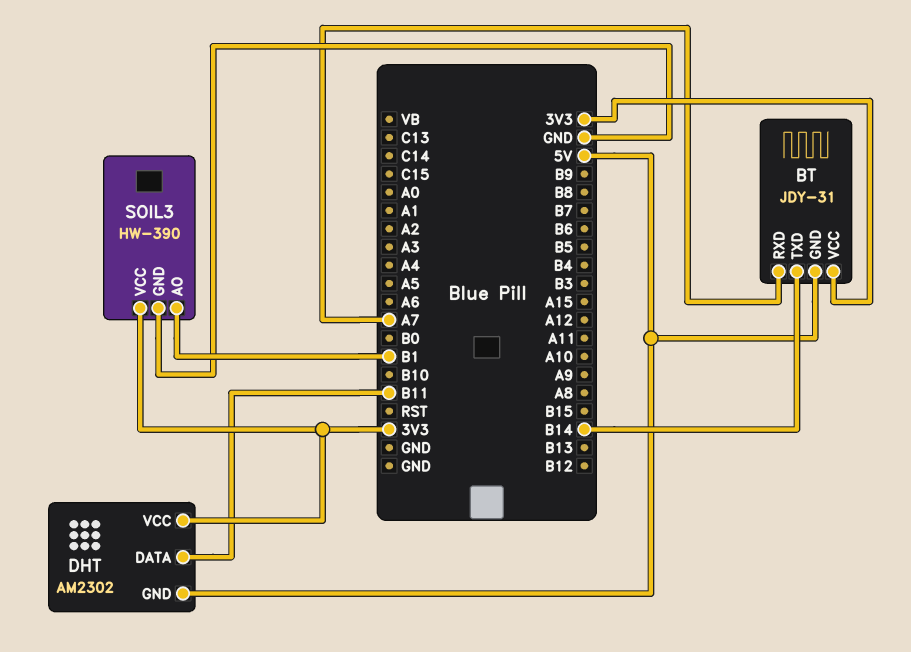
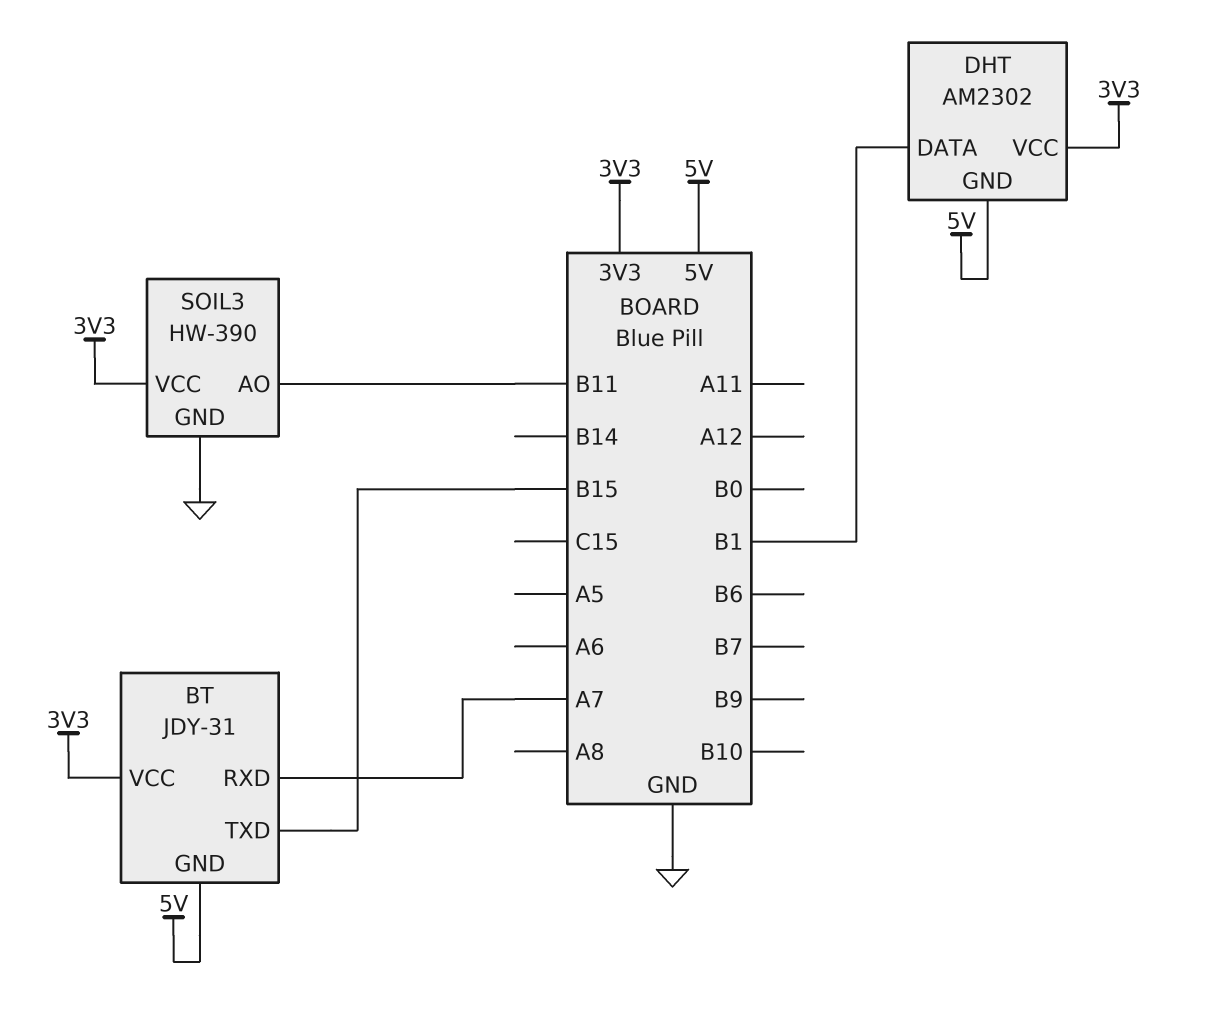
BT pin TXD: B14 -> B15
DHT pin DATA: B11 -> B1
SOIL3 pin AO: B1 -> B11

